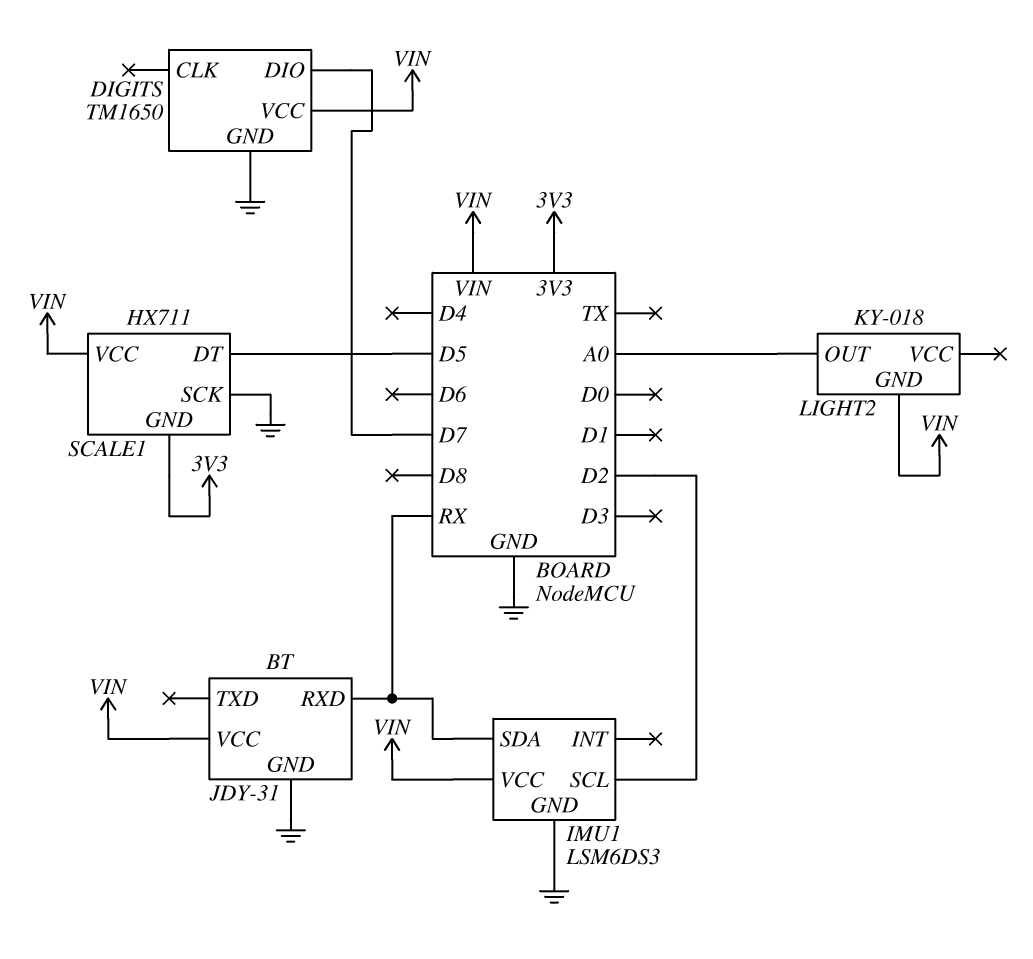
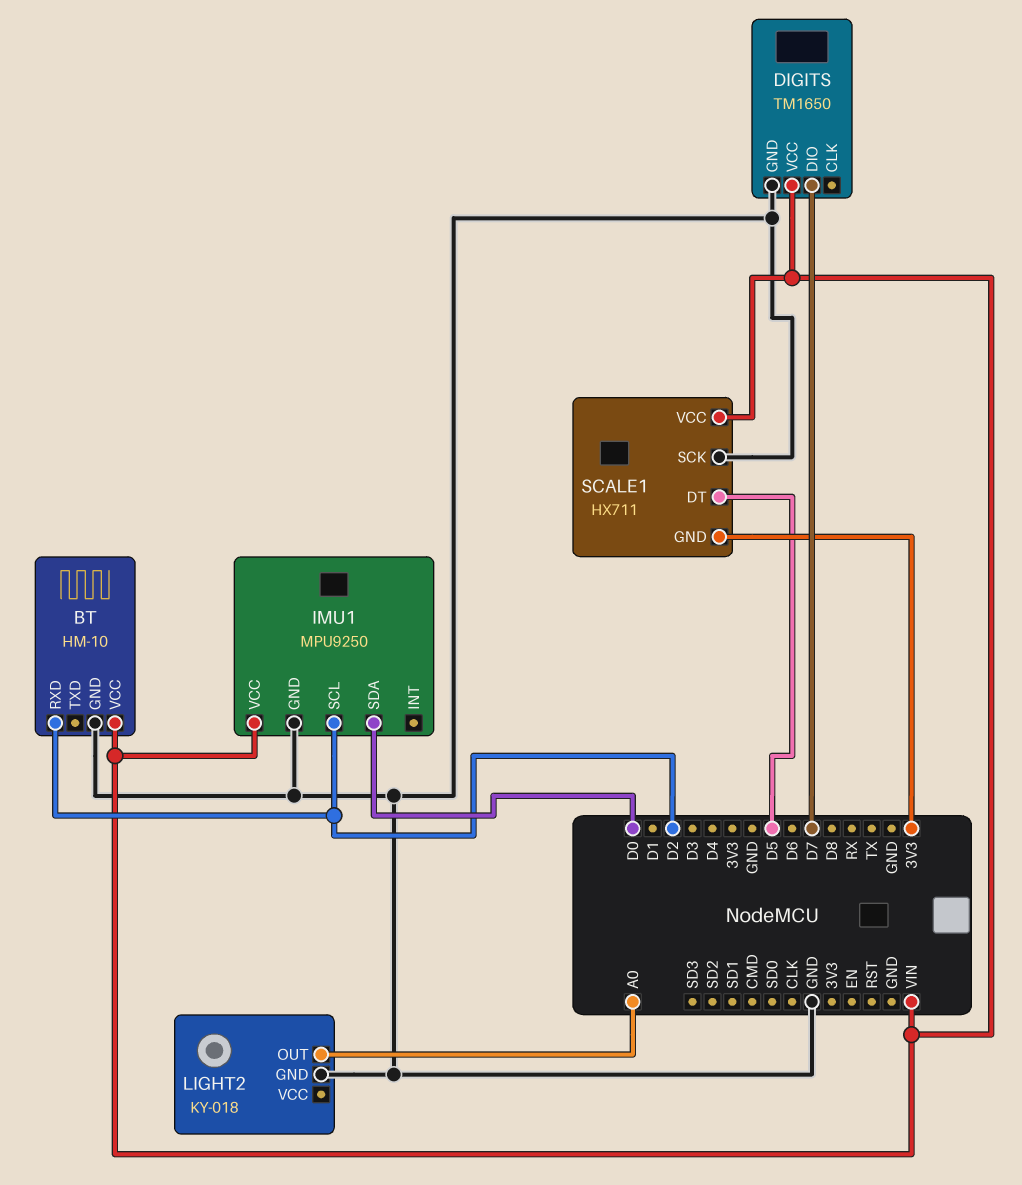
BT: JDY-31 -> HM-10
BT pin RXD: RX -> D2
IMU1: LSM6DS3 -> MPU9250
IMU1 pin SDA: RX -> D0
LIGHT2 pin GND: VIN -> GND

